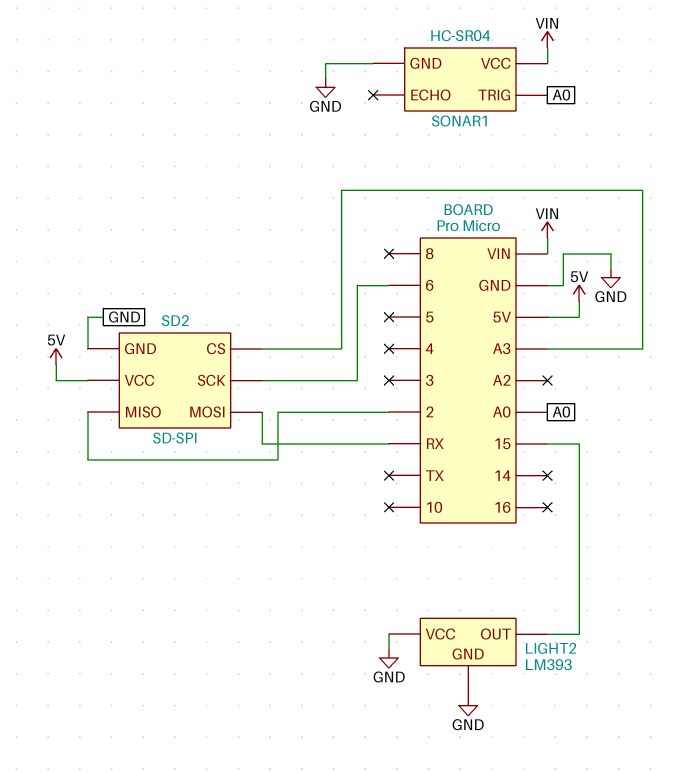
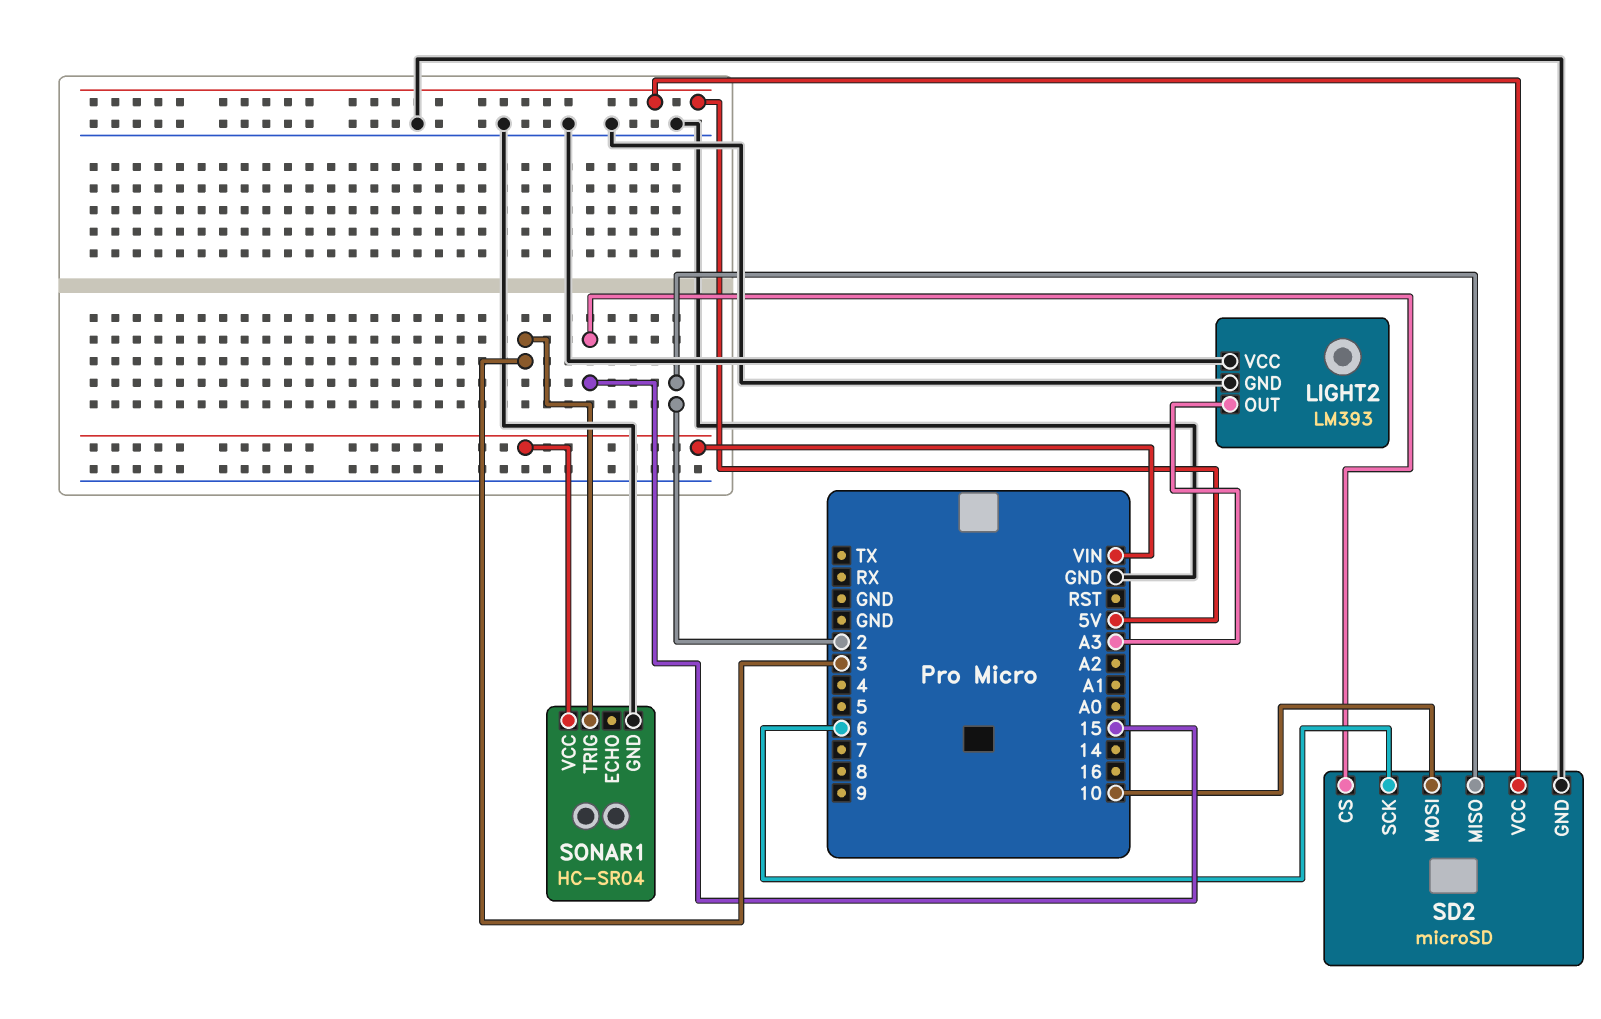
LIGHT2 pin OUT: 15 -> A3
SD2: SD-SPI -> microSD
SD2 pin CS: A3 -> 15
SD2 pin MOSI: RX -> 10
SONAR1 pin TRIG: A0 -> 3

